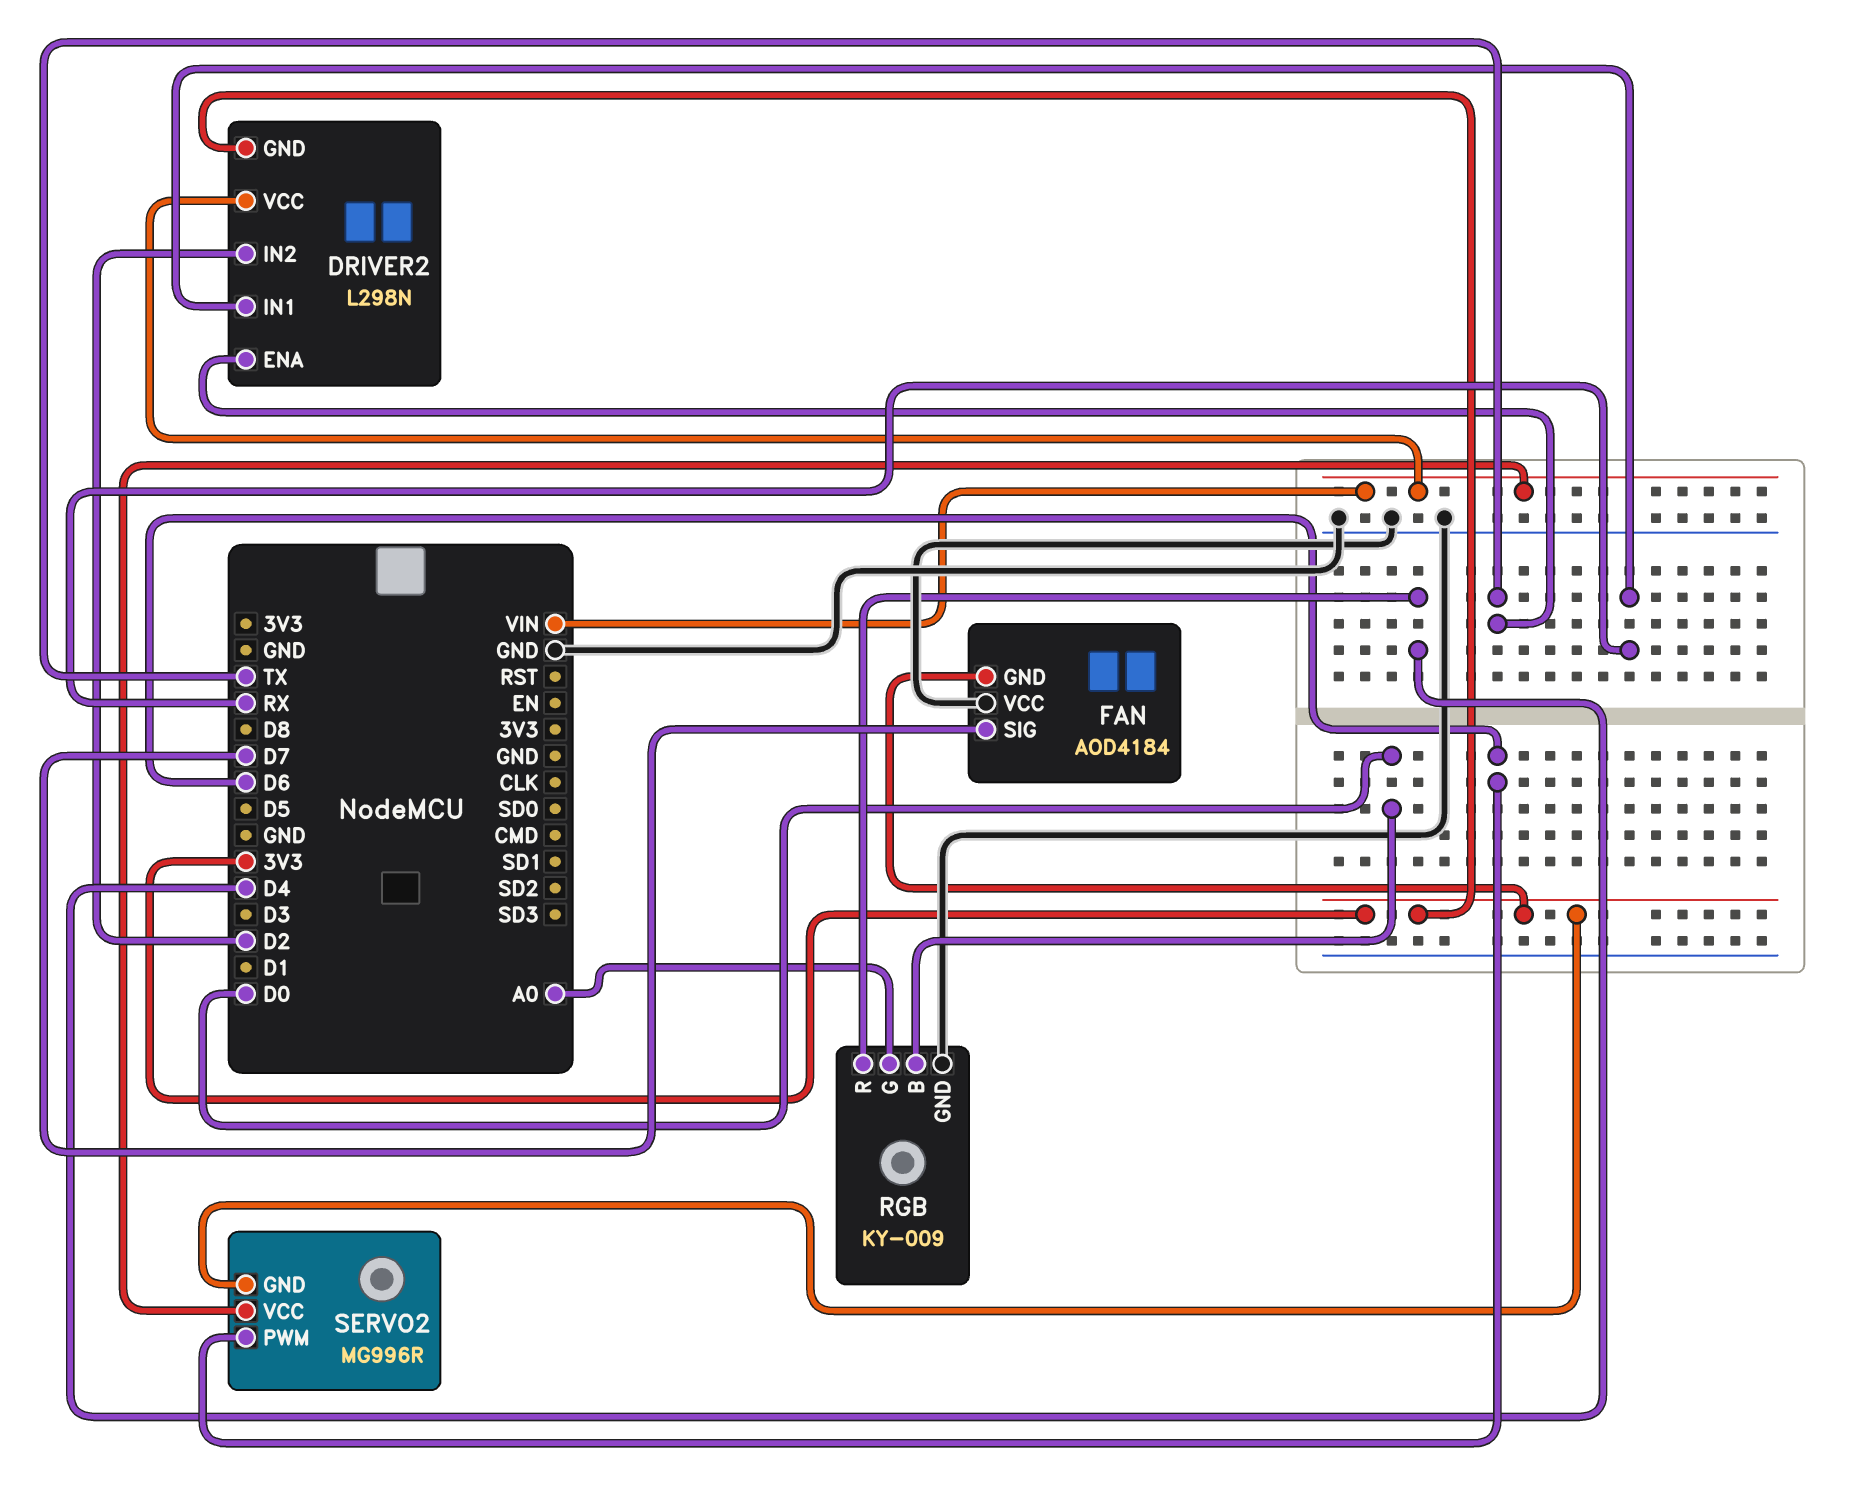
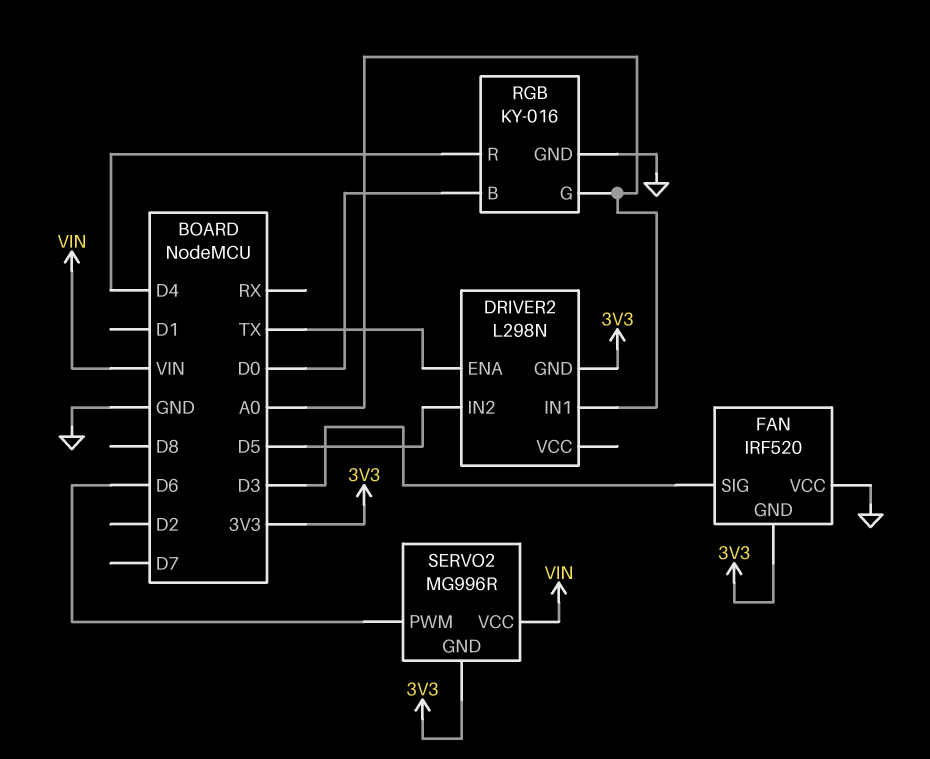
DRIVER2 pin IN1: RX -> A0
DRIVER2 pin IN2: D2 -> D5
DRIVER2 pin VCC: VIN -> none
FAN: AOD4184 -> IRF520
FAN pin SIG: D7 -> D3
RGB: KY-009 -> KY-016

